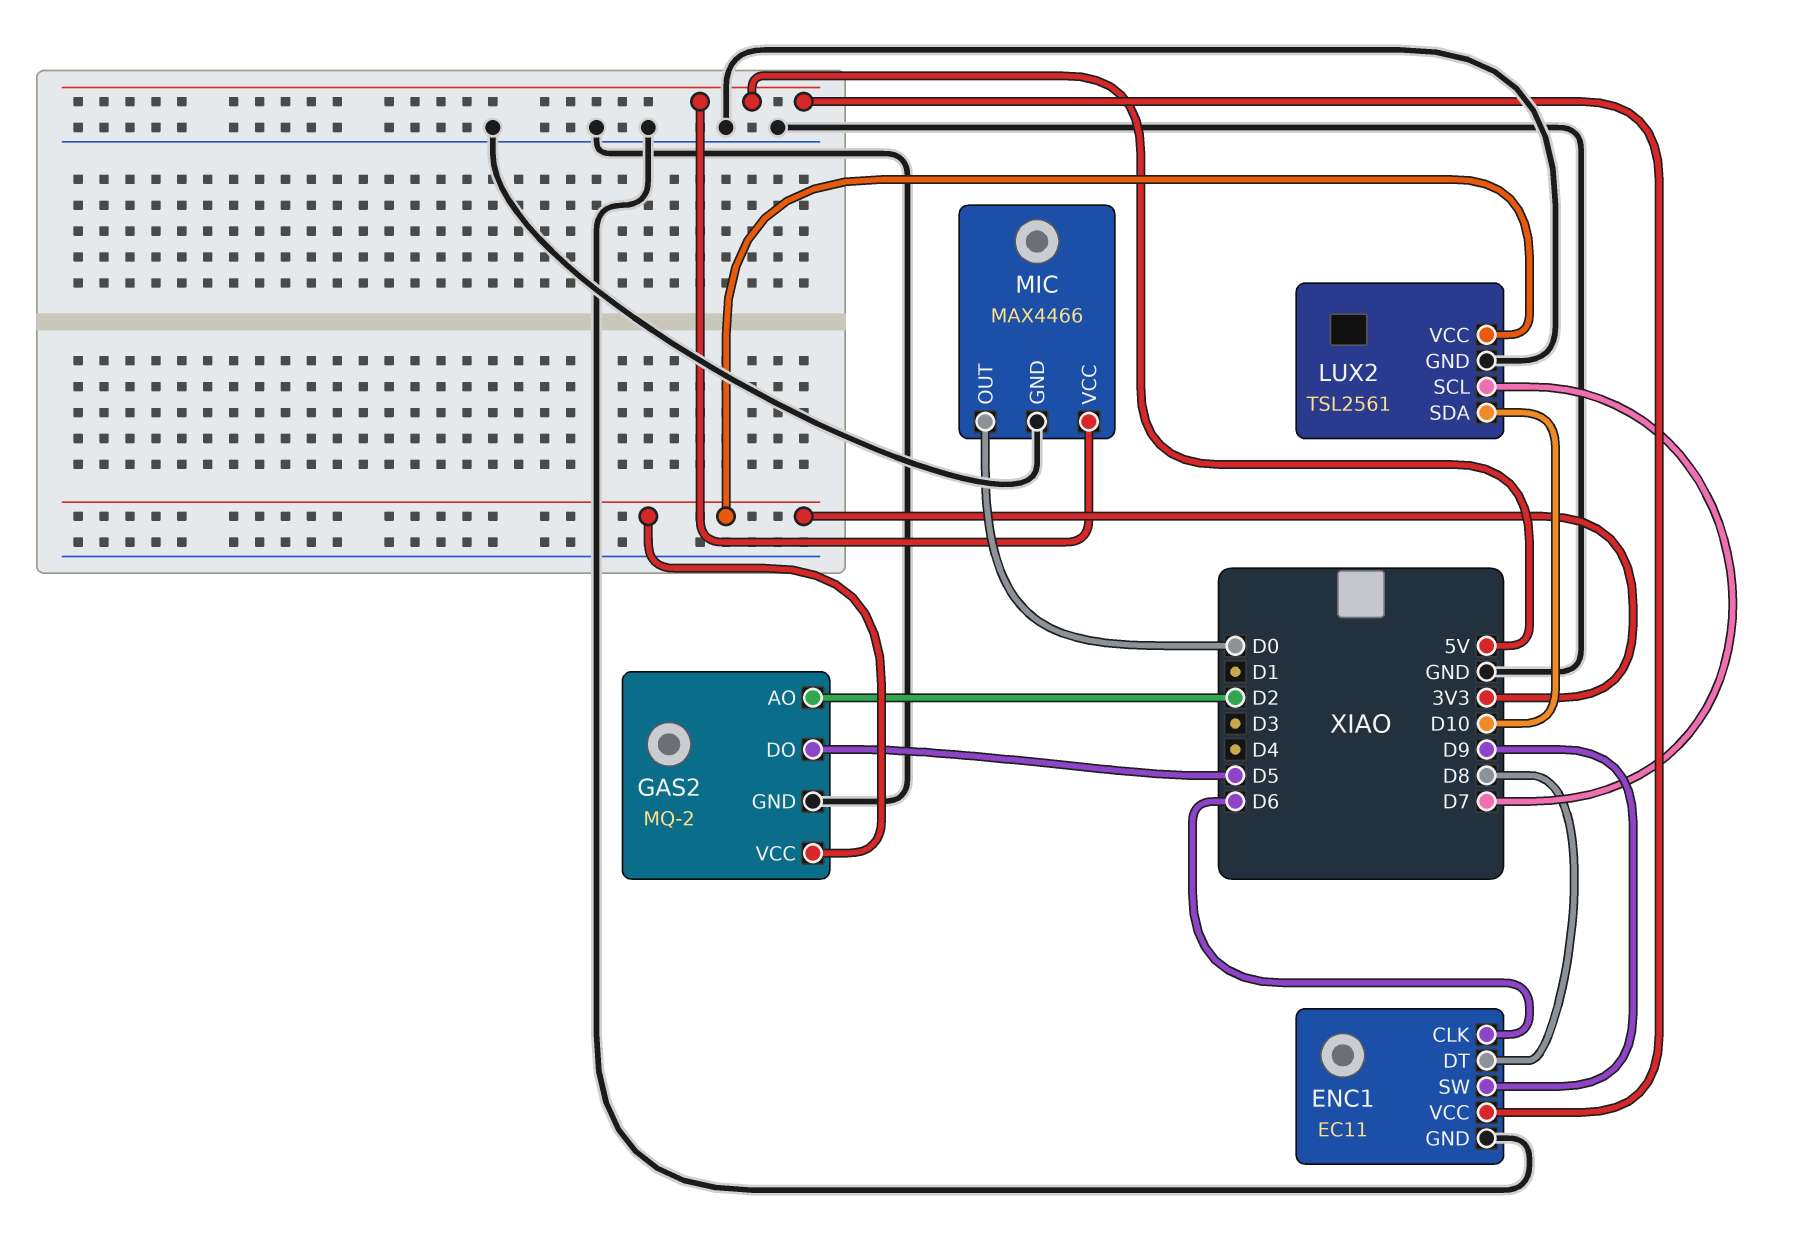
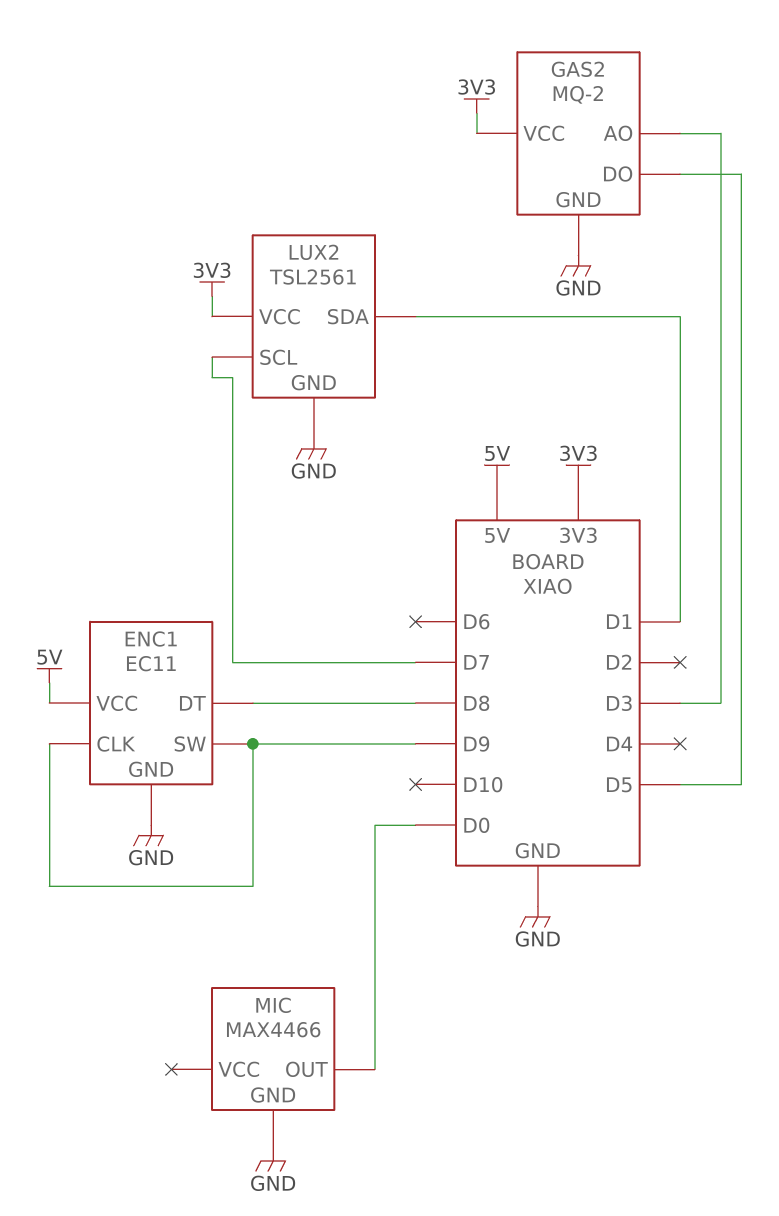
ENC1 pin CLK: D6 -> D9
GAS2 pin AO: D2 -> D3
LUX2 pin SDA: D10 -> D1
MIC pin VCC: 5V -> none

